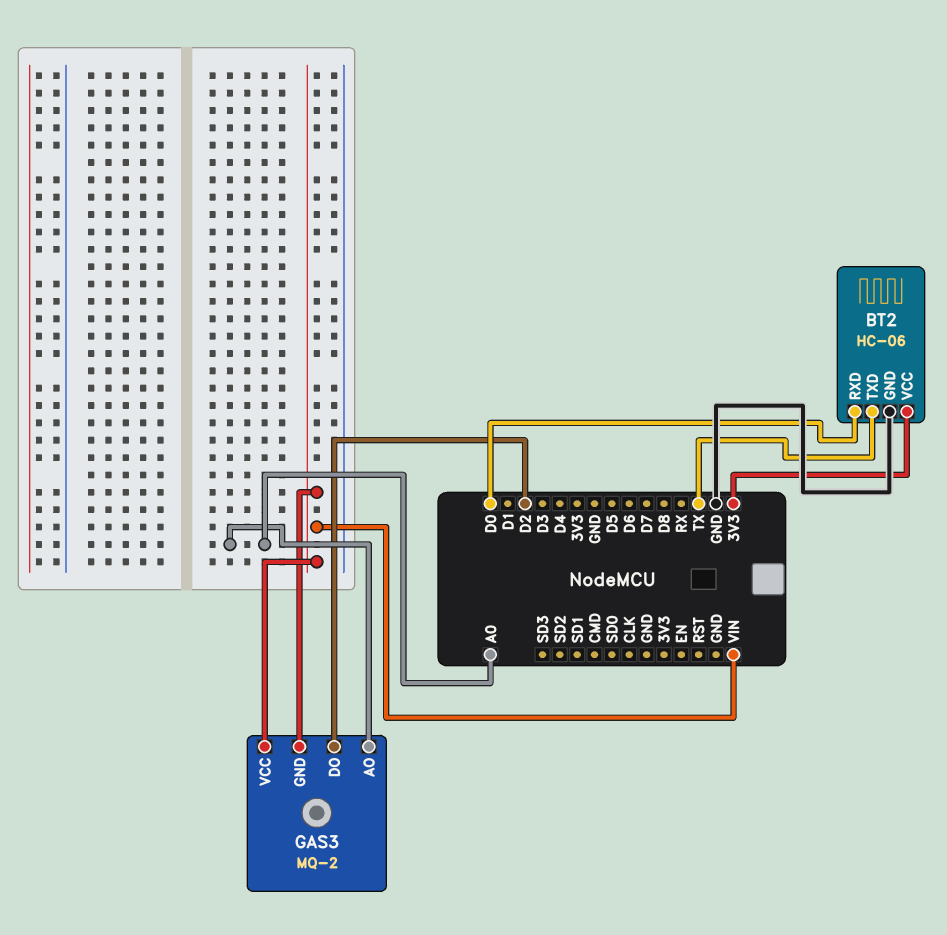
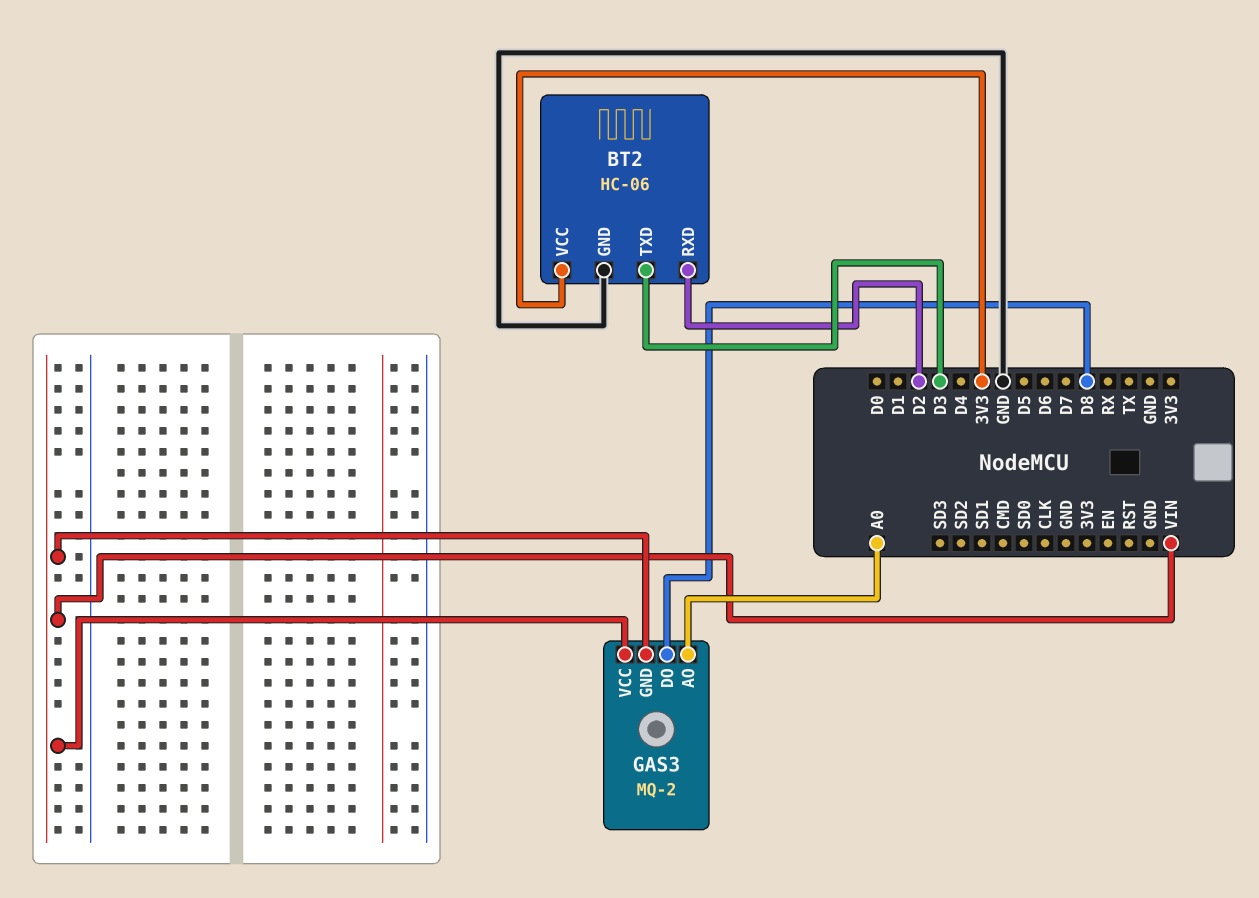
BT2 pin RXD: D0 -> D2
BT2 pin TXD: TX -> D3
GAS3 pin DO: D2 -> D8

